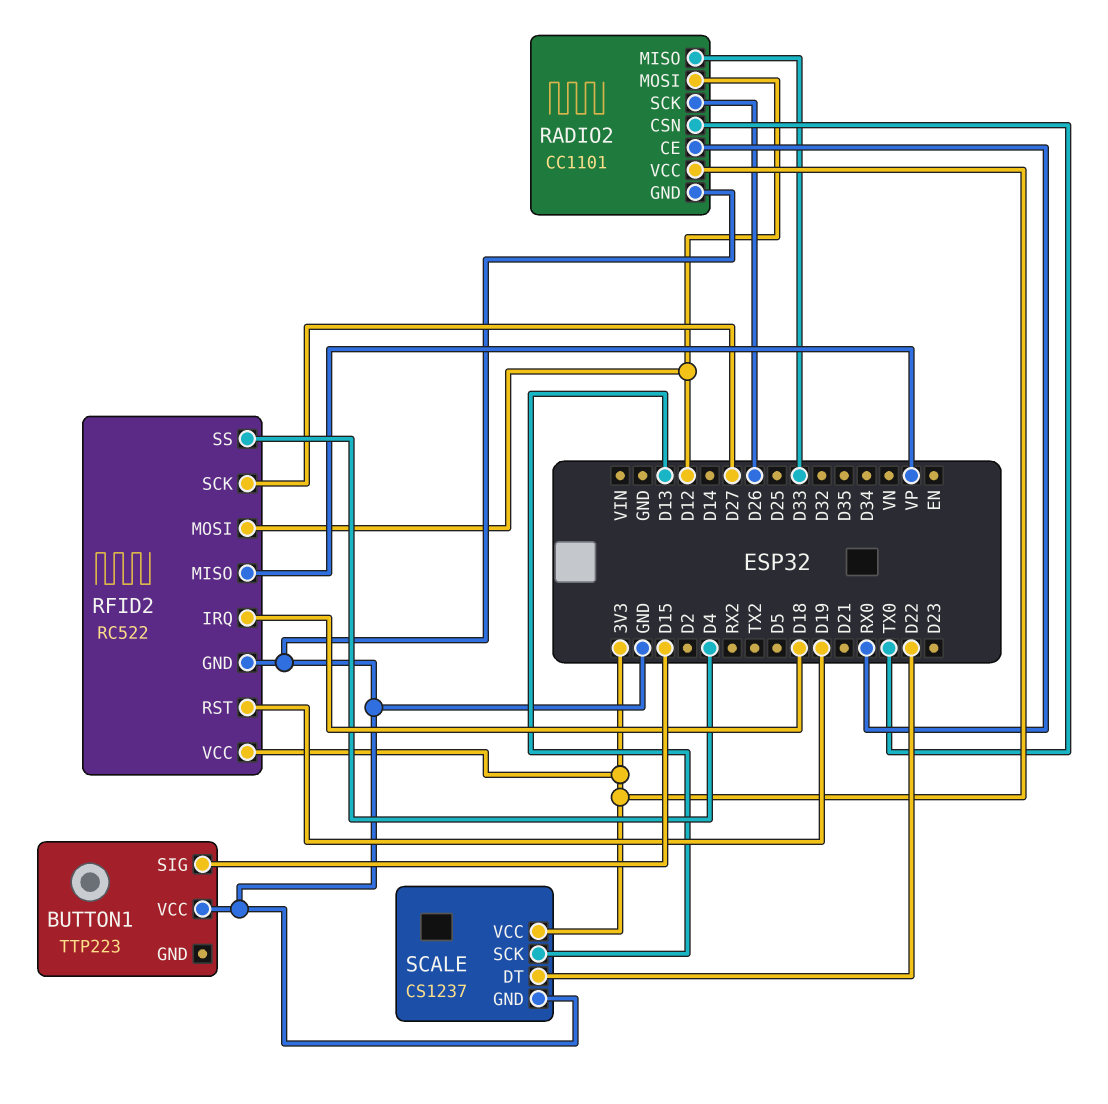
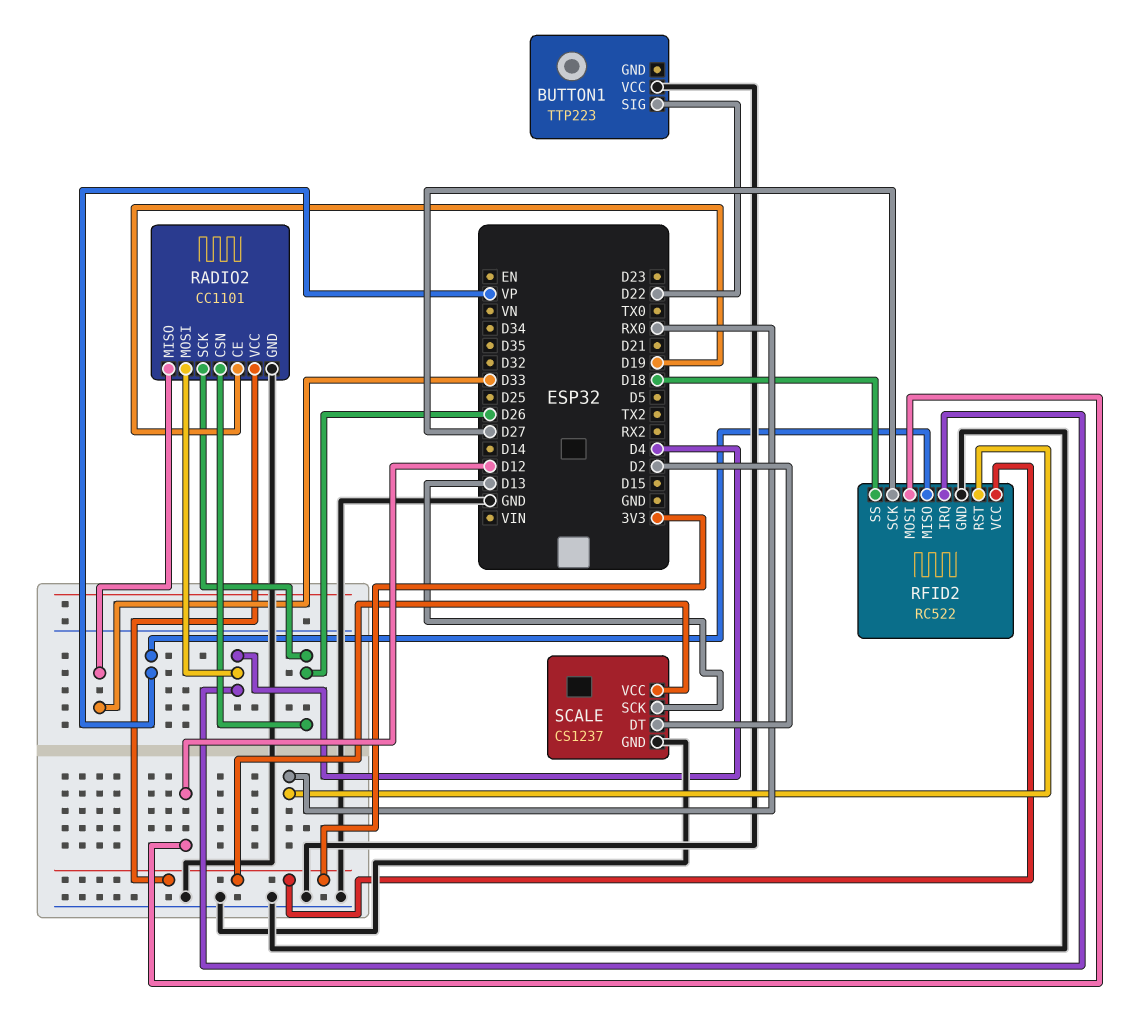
BUTTON1 pin SIG: D15 -> D22
RADIO2 pin CE: RX0 -> D19
RADIO2 pin CSN: TX0 -> D26
RADIO2 pin MOSI: D12 -> D4
RFID2 pin IRQ: D18 -> D4
RFID2 pin RST: D19 -> RX0
RFID2 pin SS: D4 -> D18
SCALE pin DT: D22 -> D2

